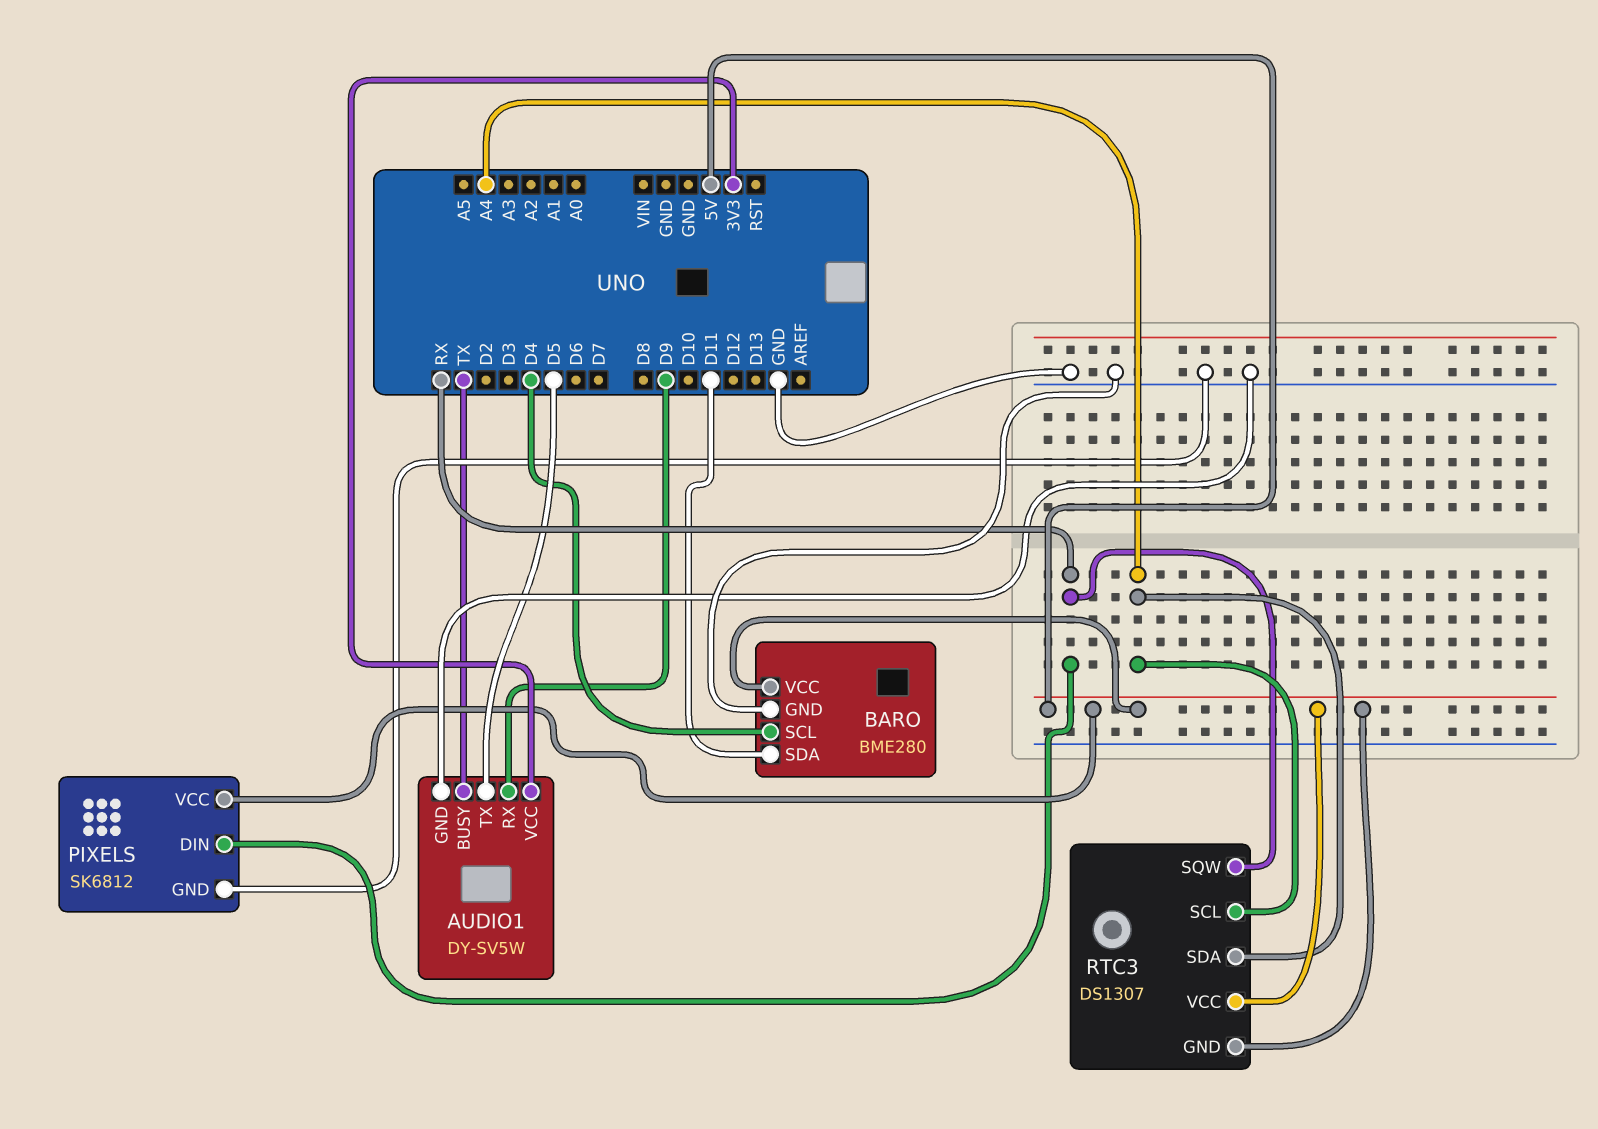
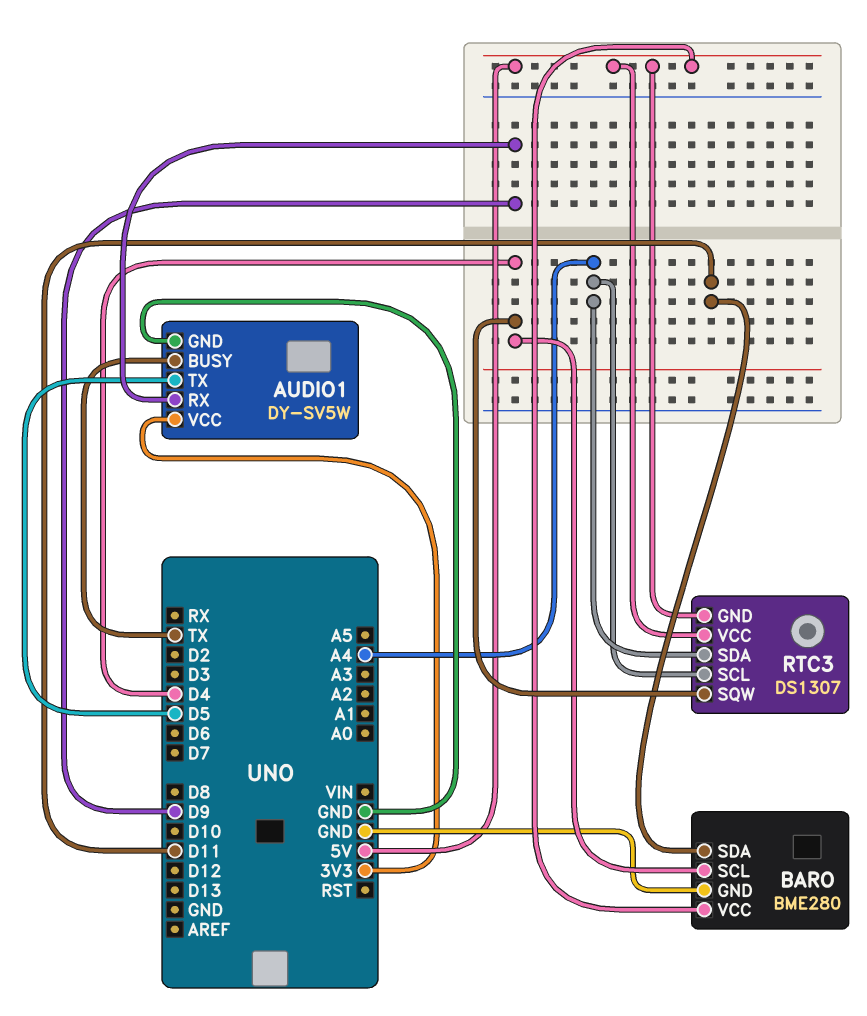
PIXELS: SK6812 -> none
PIXELS pin DIN: RX -> none
PIXELS pin GND: GND -> none
PIXELS pin VCC: 5V -> none
RTC3 pin SQW: RX -> D4

